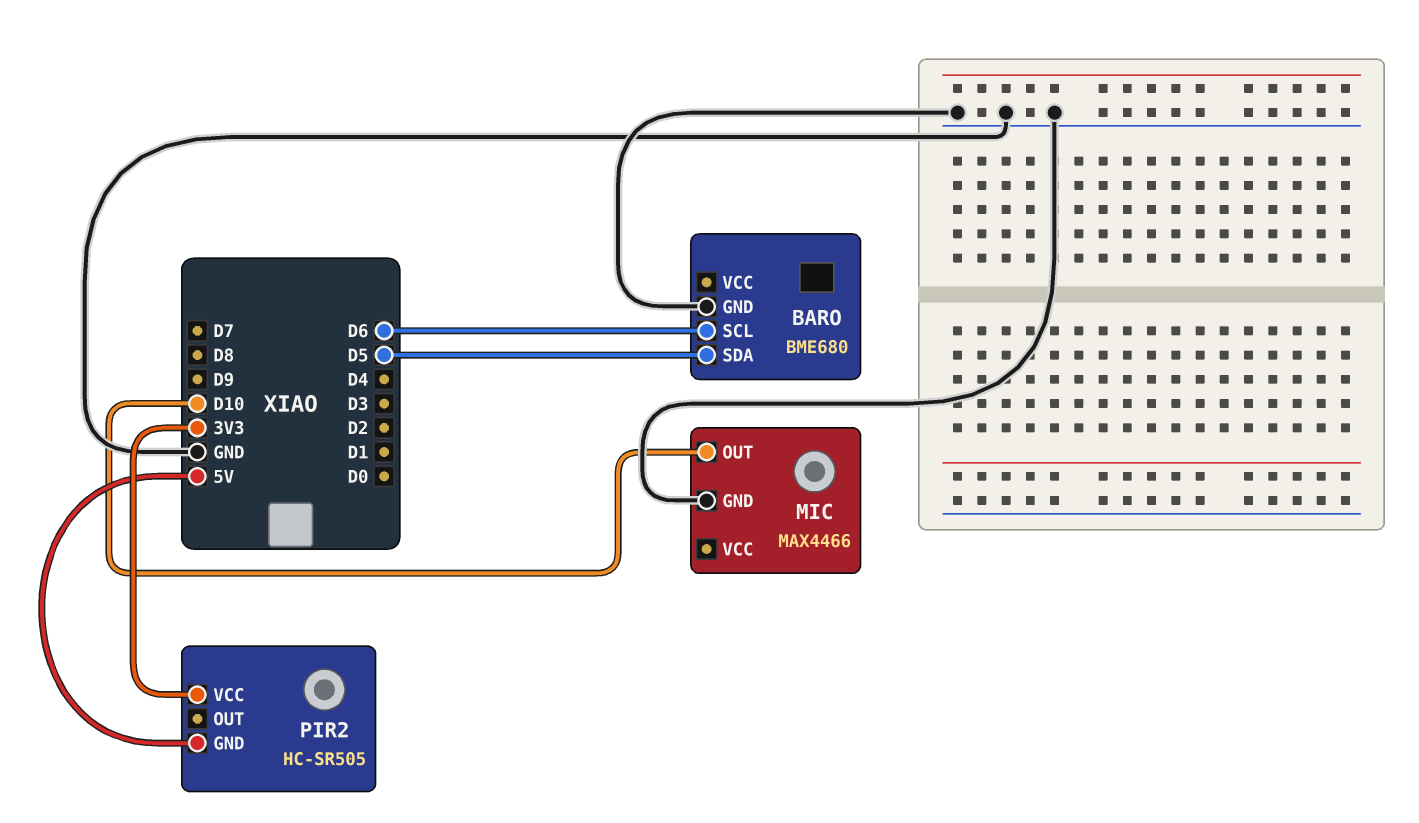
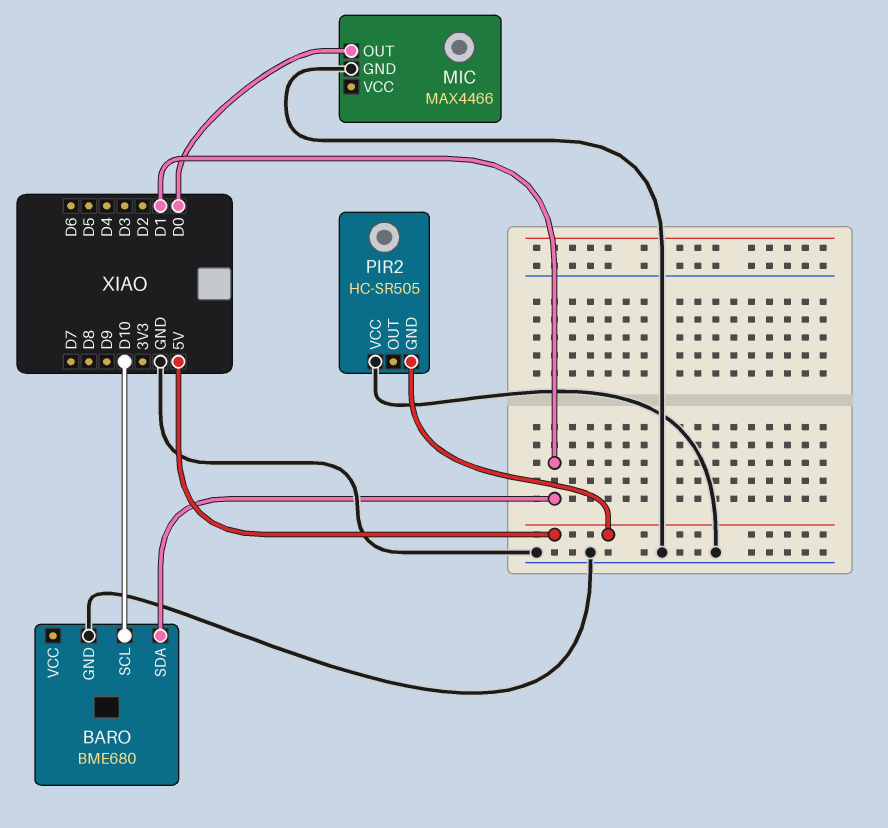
BARO pin SCL: D6 -> D10
BARO pin SDA: D5 -> D1
MIC pin OUT: D10 -> D0
PIR2 pin VCC: 3V3 -> GND

